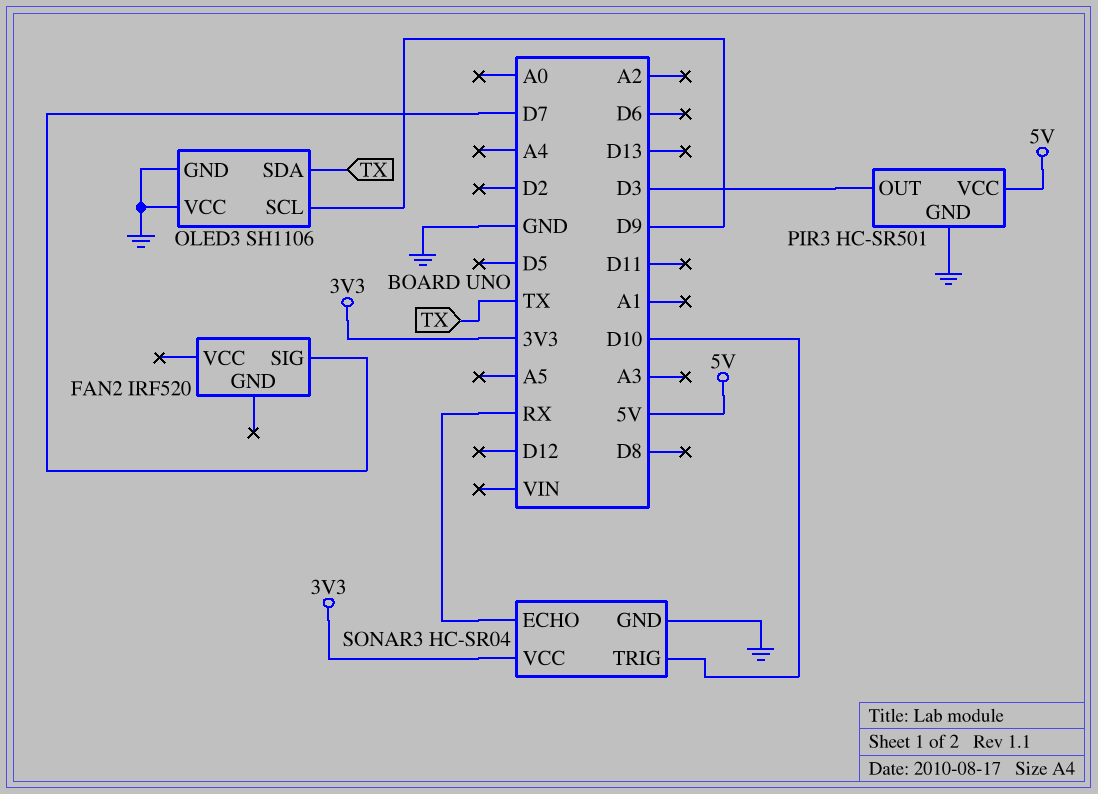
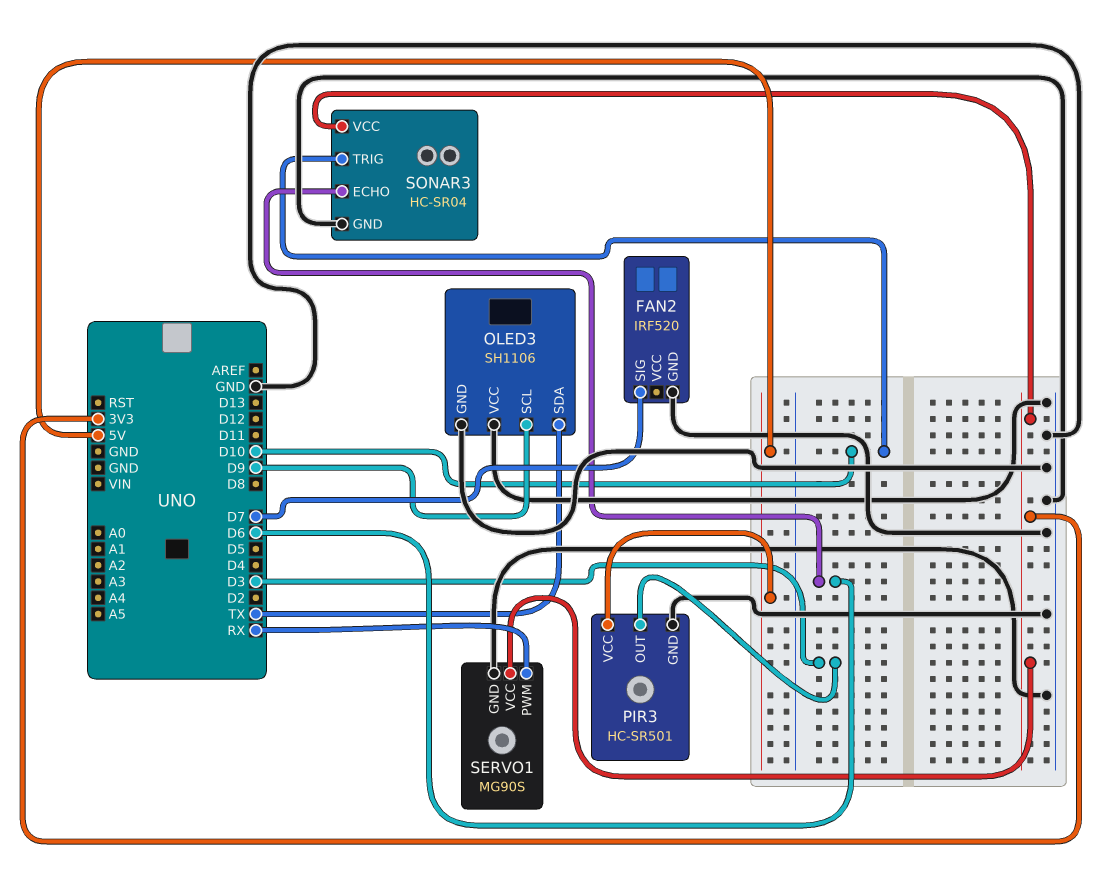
FAN2 pin GND: none -> GND
SERVO1: none -> MG90S
SERVO1 pin GND: none -> GND
SERVO1 pin PWM: none -> RX
SERVO1 pin VCC: none -> 3V3
SONAR3 pin ECHO: RX -> D6

